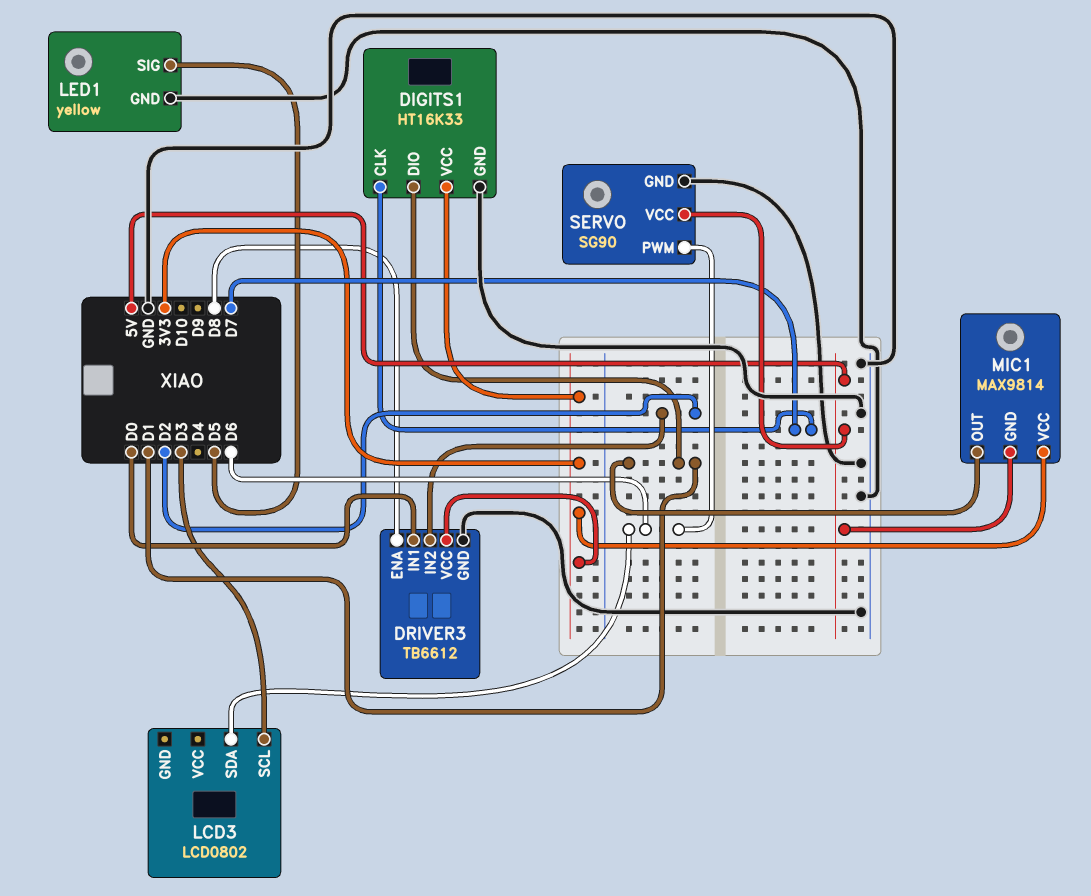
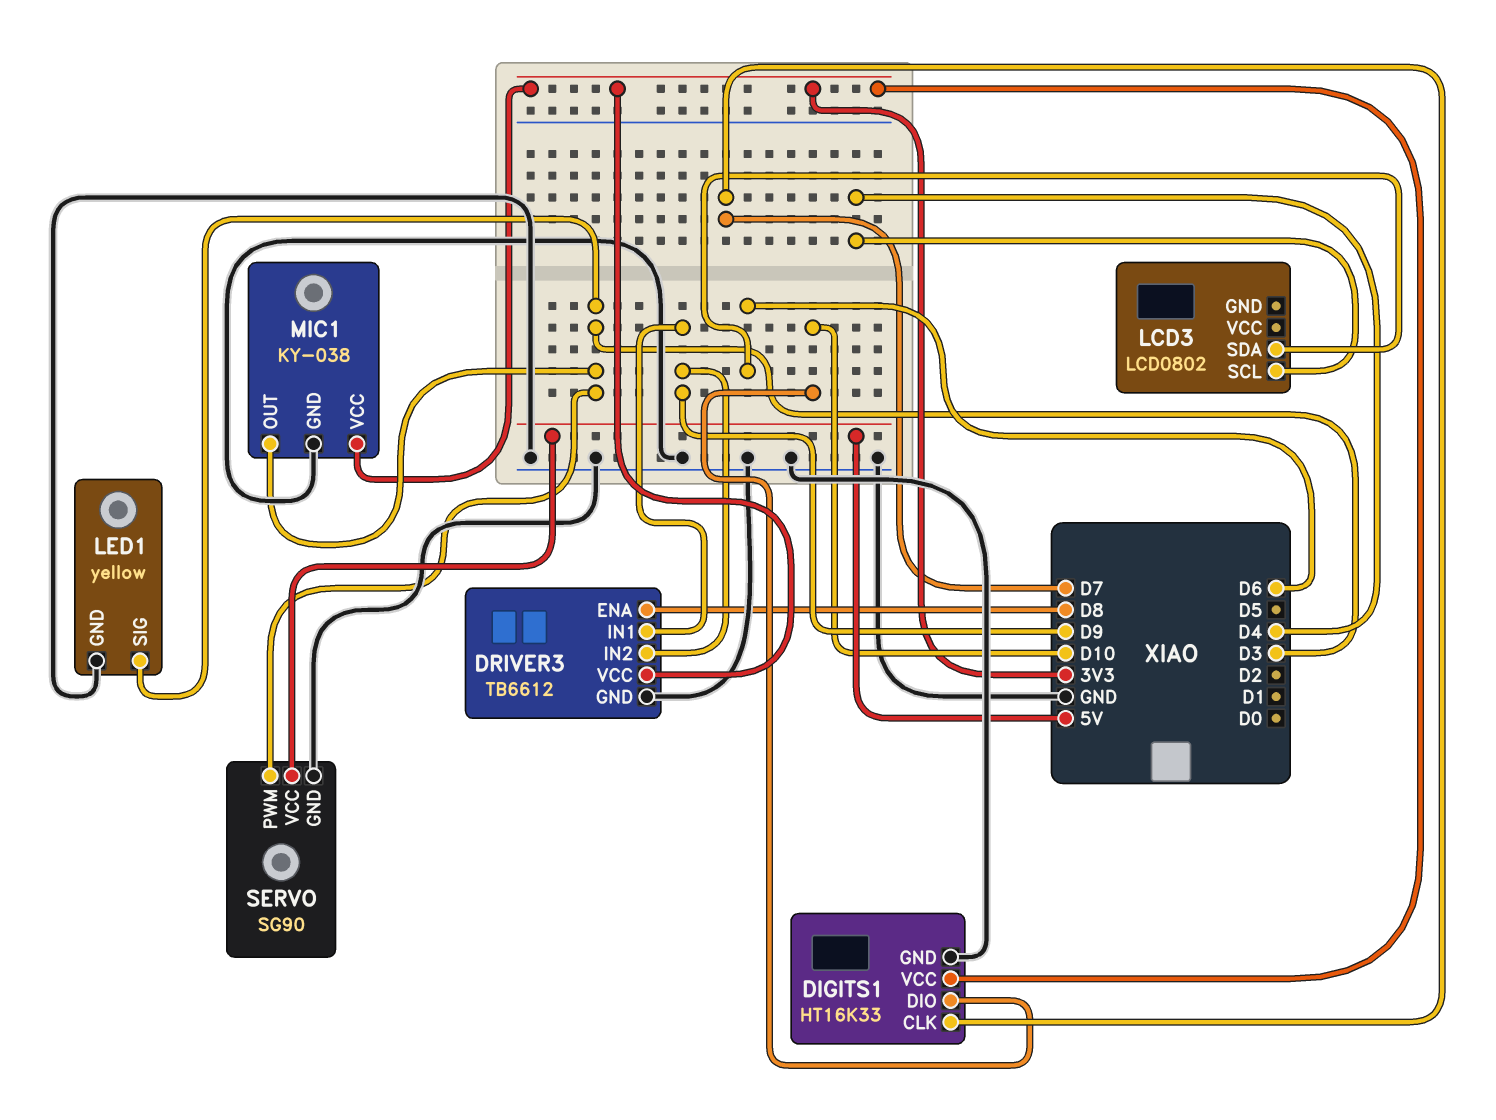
DIGITS1 pin DIO: D1 -> D10
DRIVER3 pin IN1: D0 -> D9
DRIVER3 pin IN2: D2 -> D9
LCD3 pin SCL: D3 -> D4
LED1 pin SIG: D5 -> D3
MIC1: MAX9814 -> KY-038
MIC1 pin GND: 5V -> GND
MIC1 pin OUT: D1 -> D3
SERVO pin PWM: D6 -> D3

